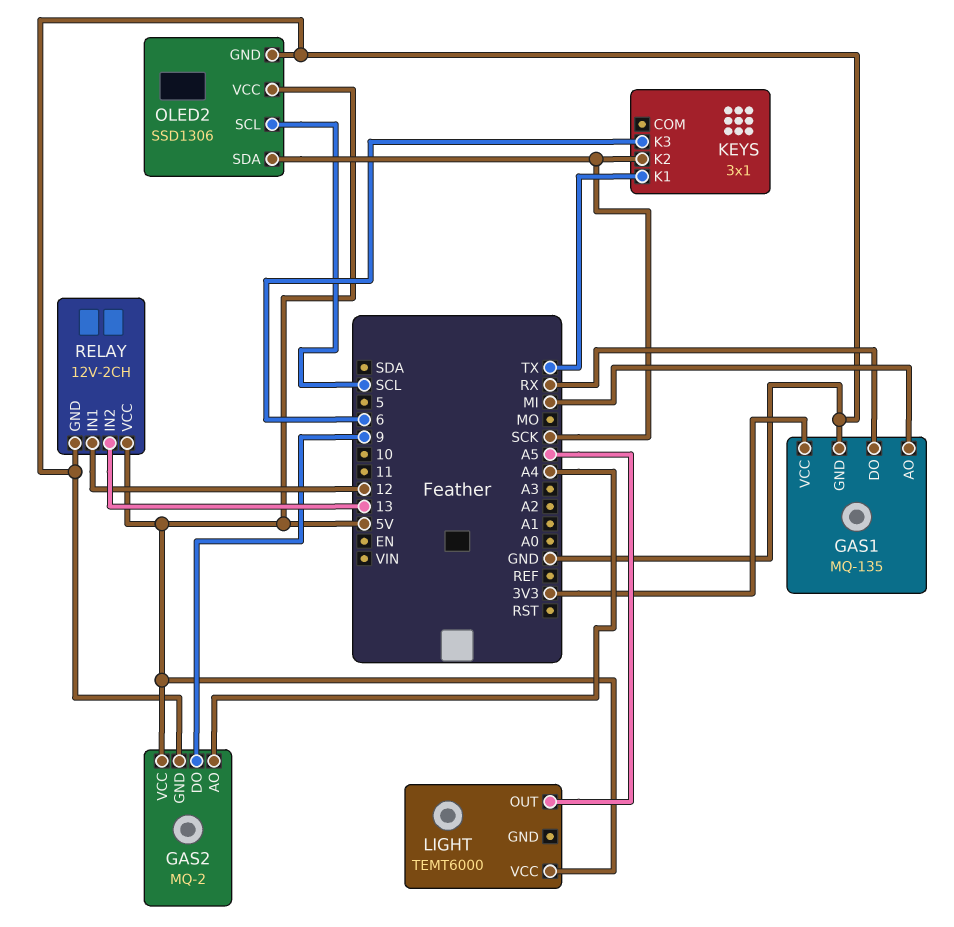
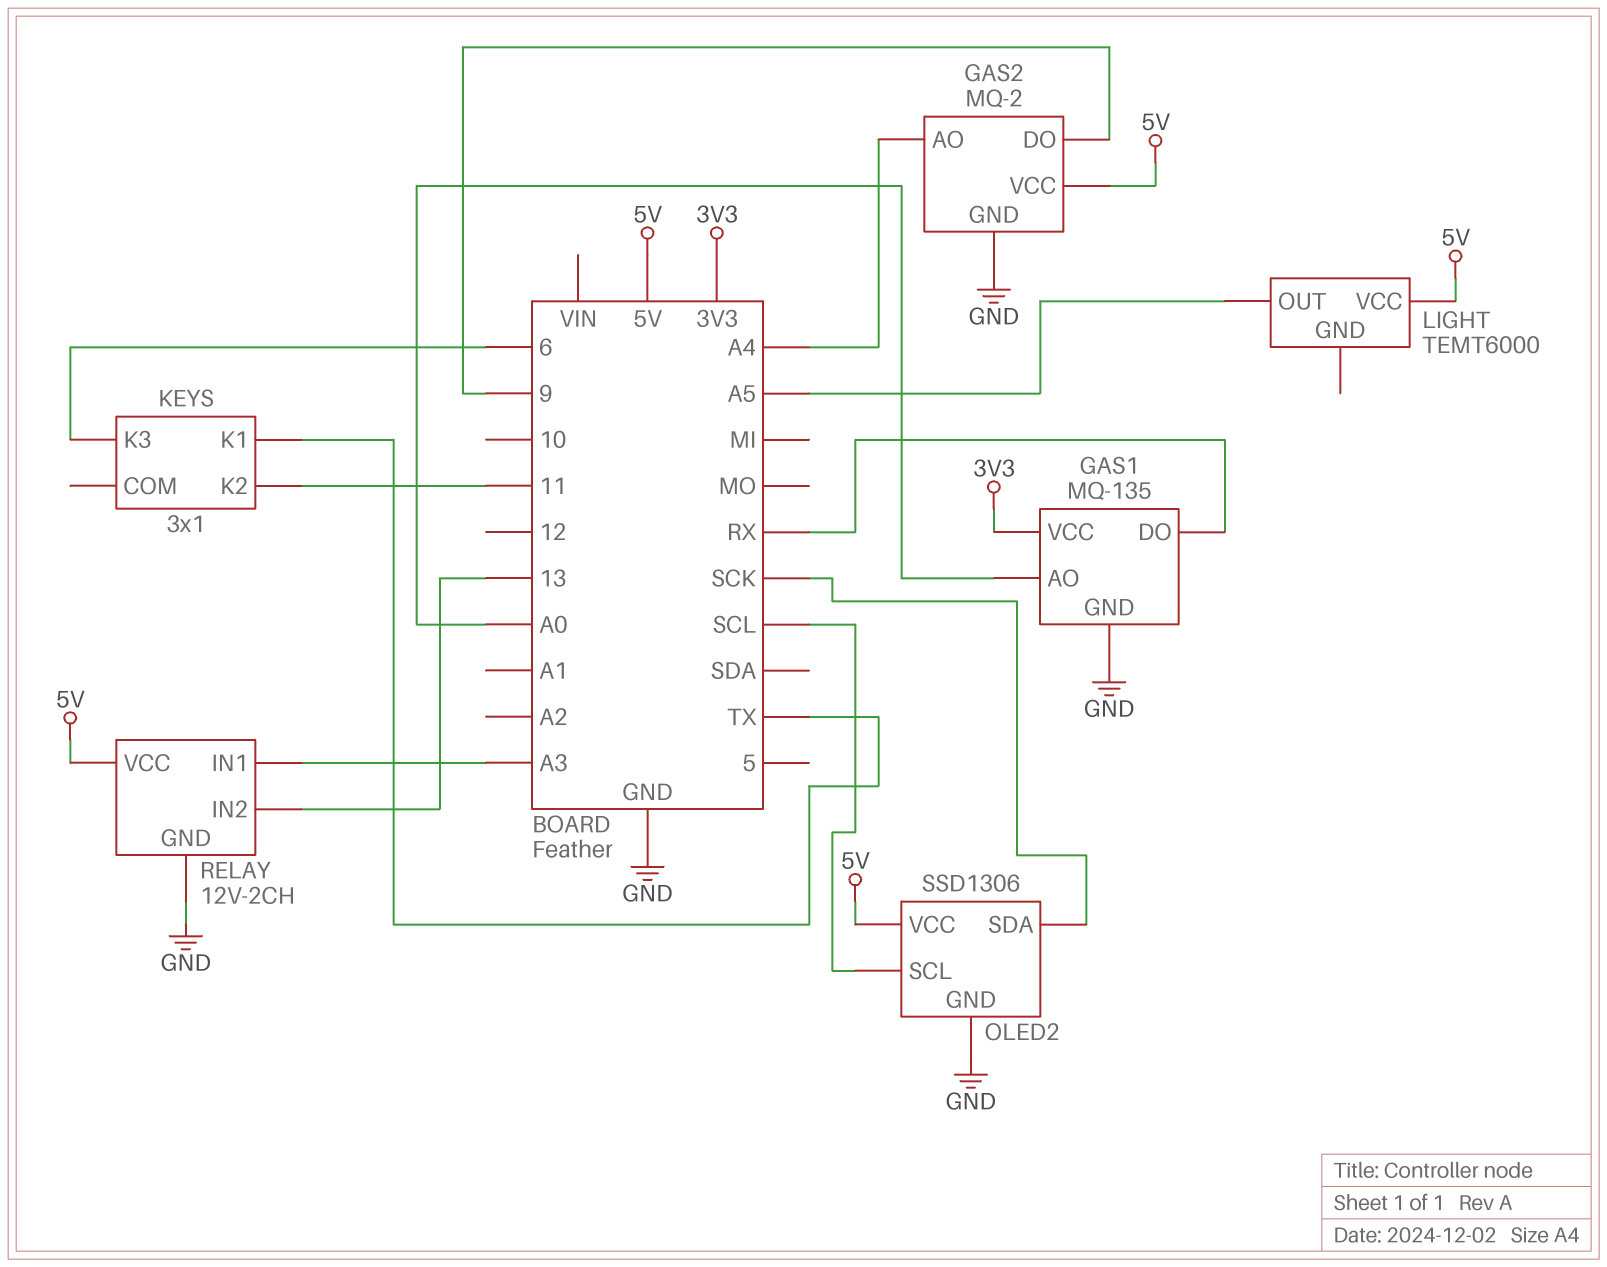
GAS1 pin AO: MI -> A0
KEYS pin K2: SCK -> 11
RELAY pin IN1: 12 -> A3

